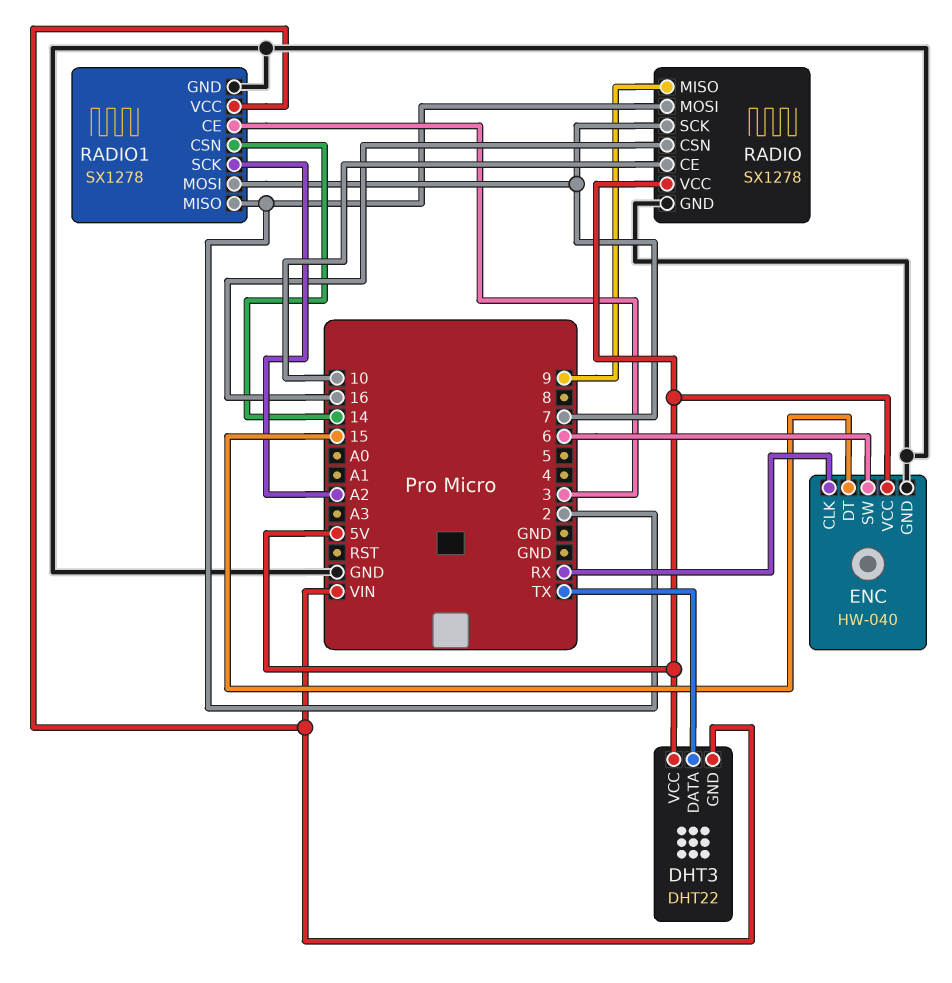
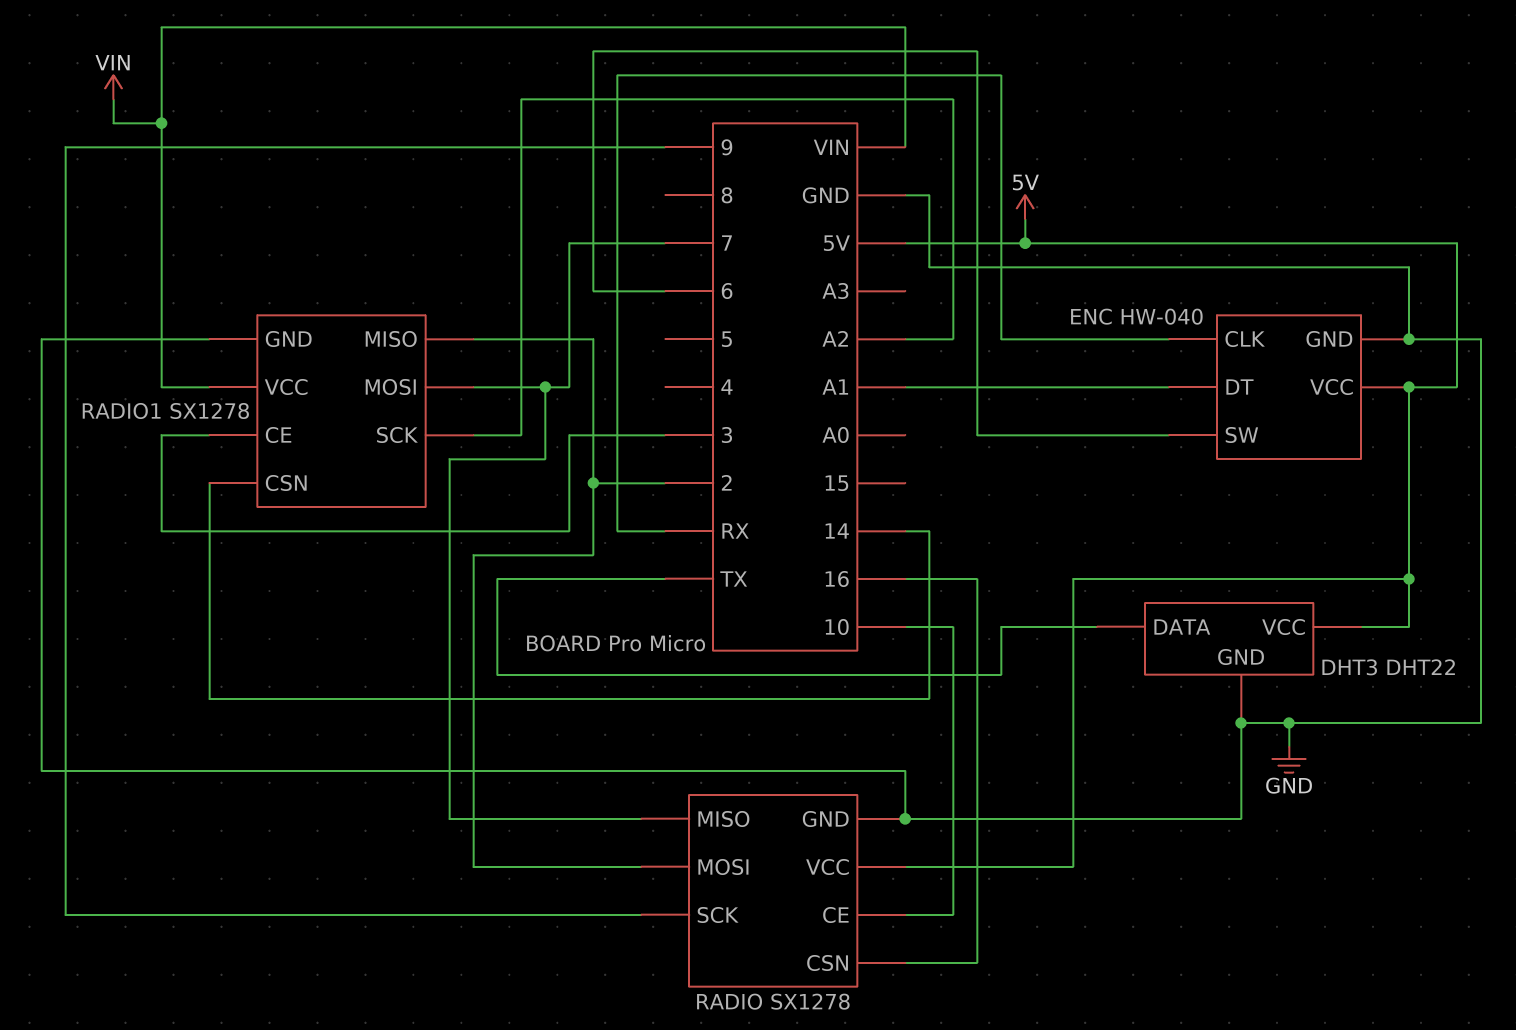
DHT3 pin GND: VIN -> GND
ENC pin DT: 15 -> A1
RADIO pin MISO: 9 -> 7
RADIO pin SCK: 7 -> 9

